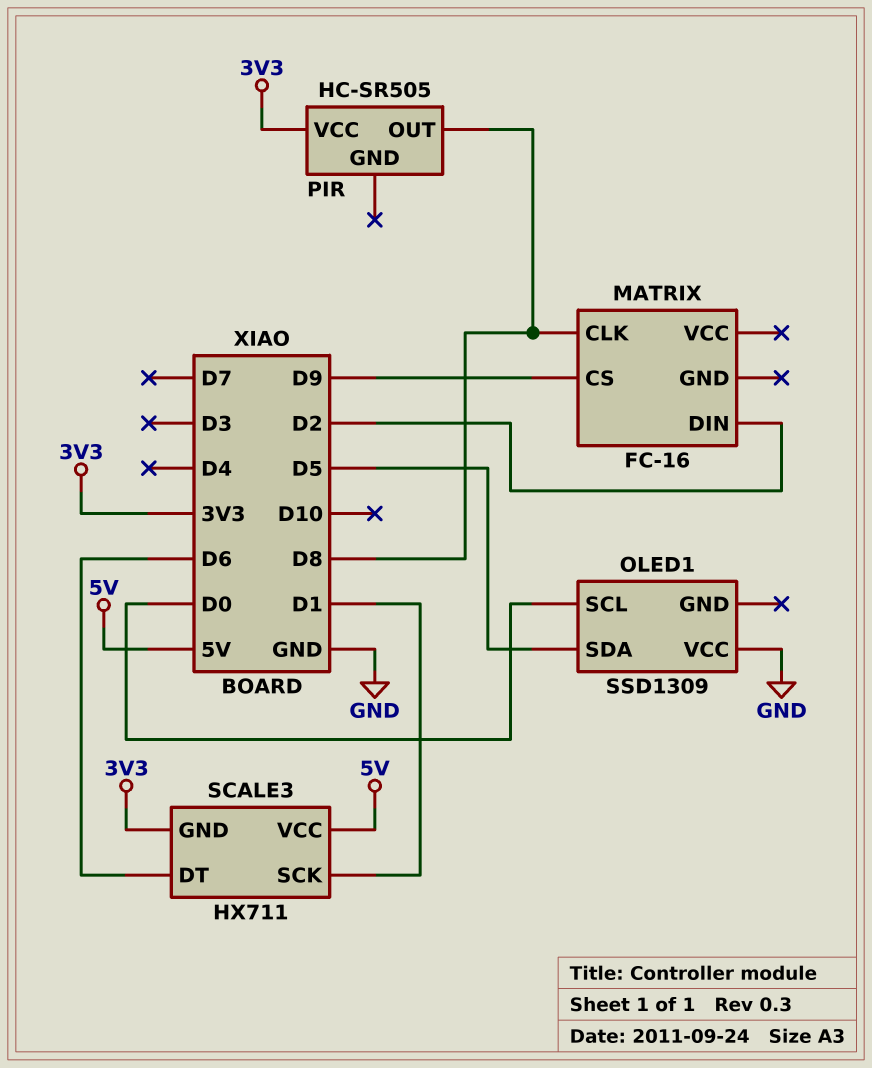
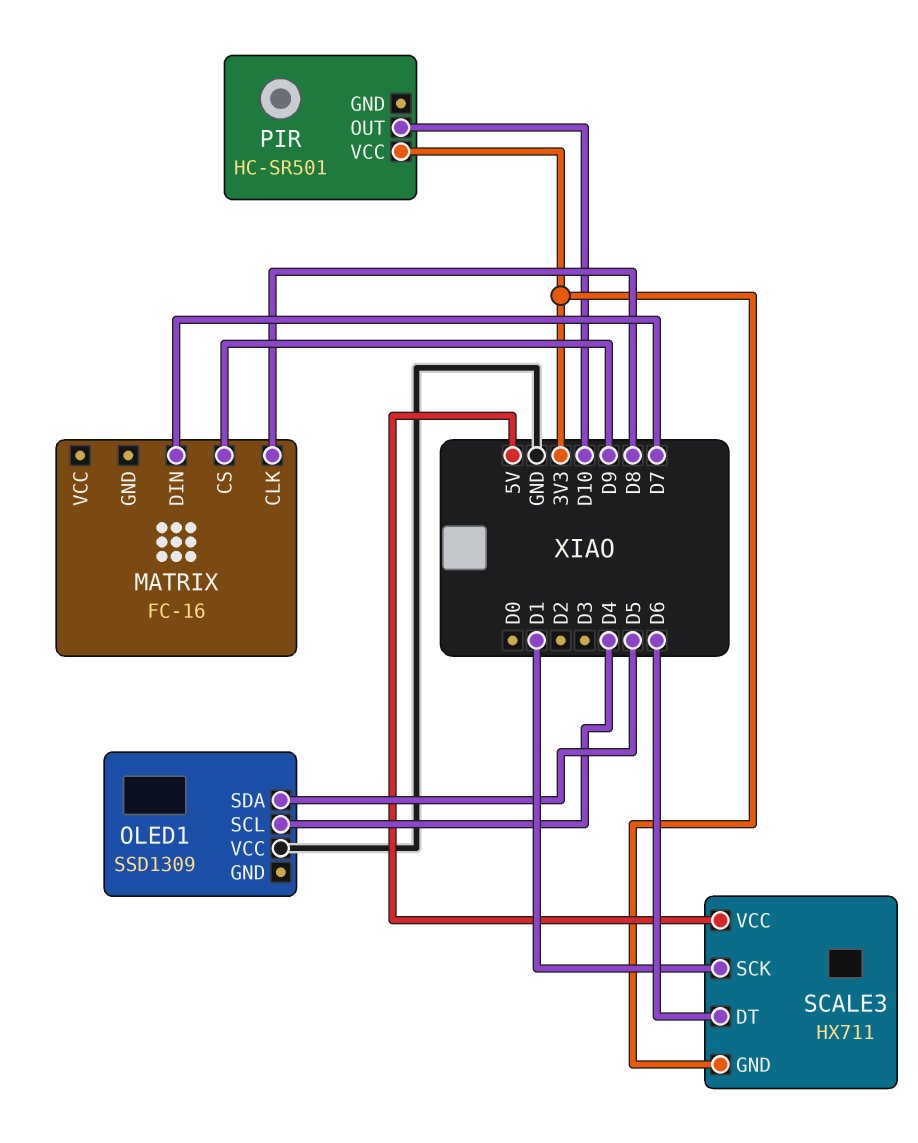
MATRIX pin DIN: D2 -> D7
OLED1 pin SCL: D0 -> D4
PIR: HC-SR505 -> HC-SR501
PIR pin OUT: D8 -> D10

